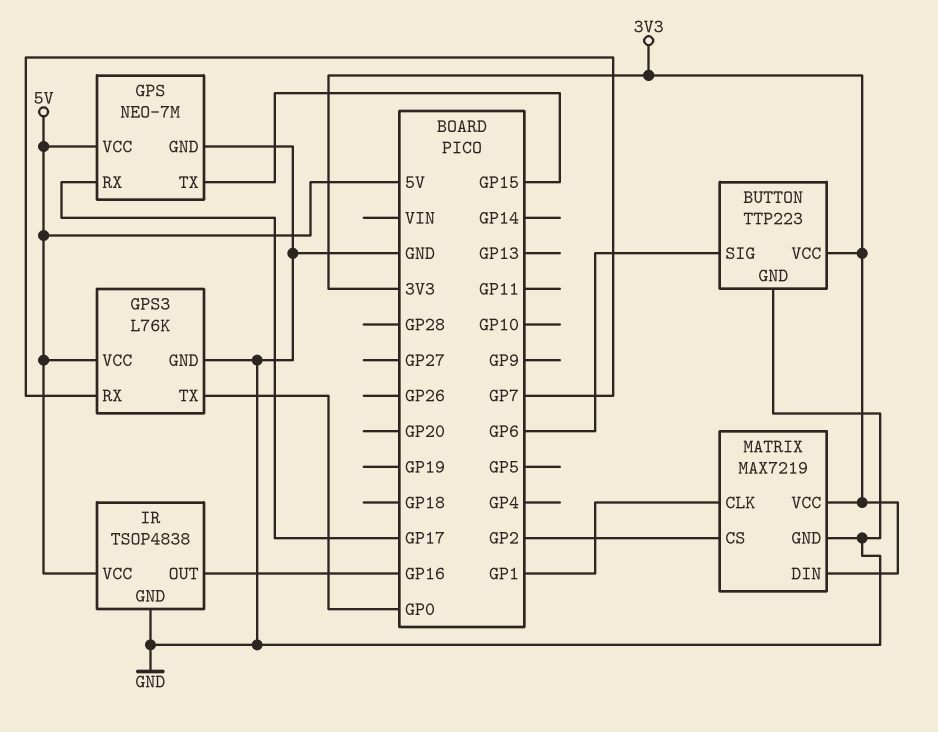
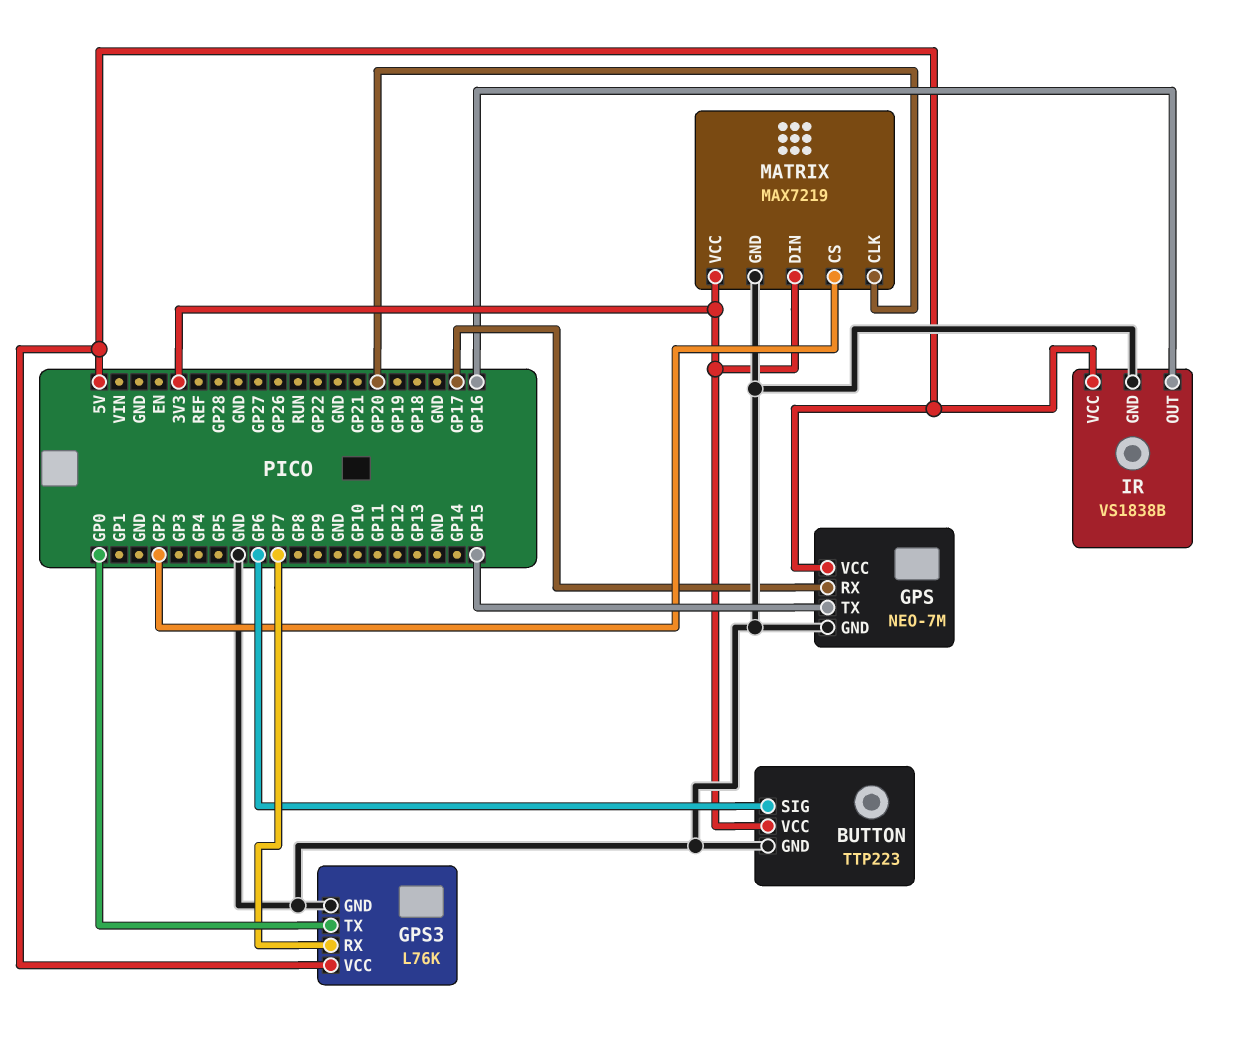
IR: TSOP4838 -> VS1838B
MATRIX pin CLK: GP1 -> GP20

